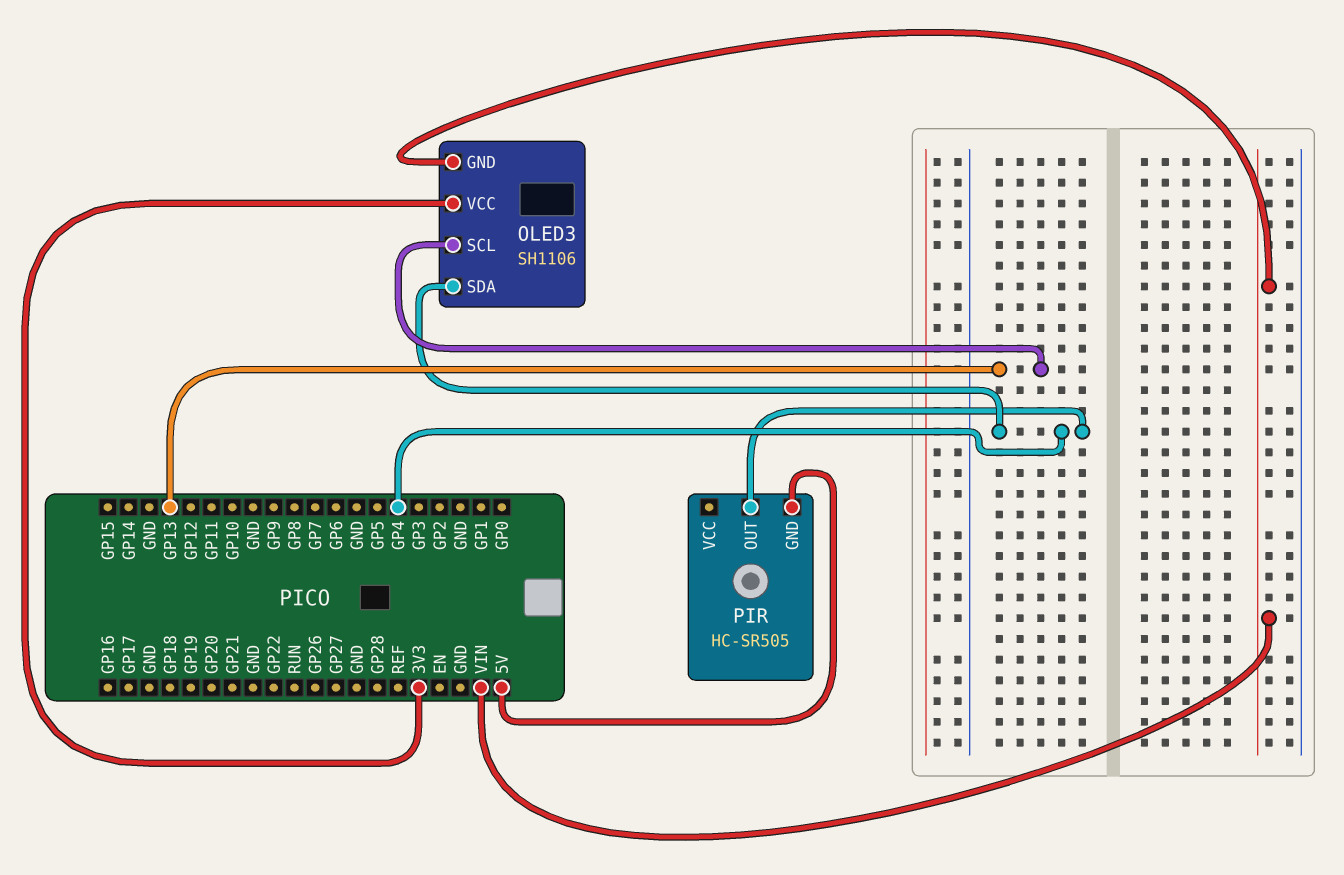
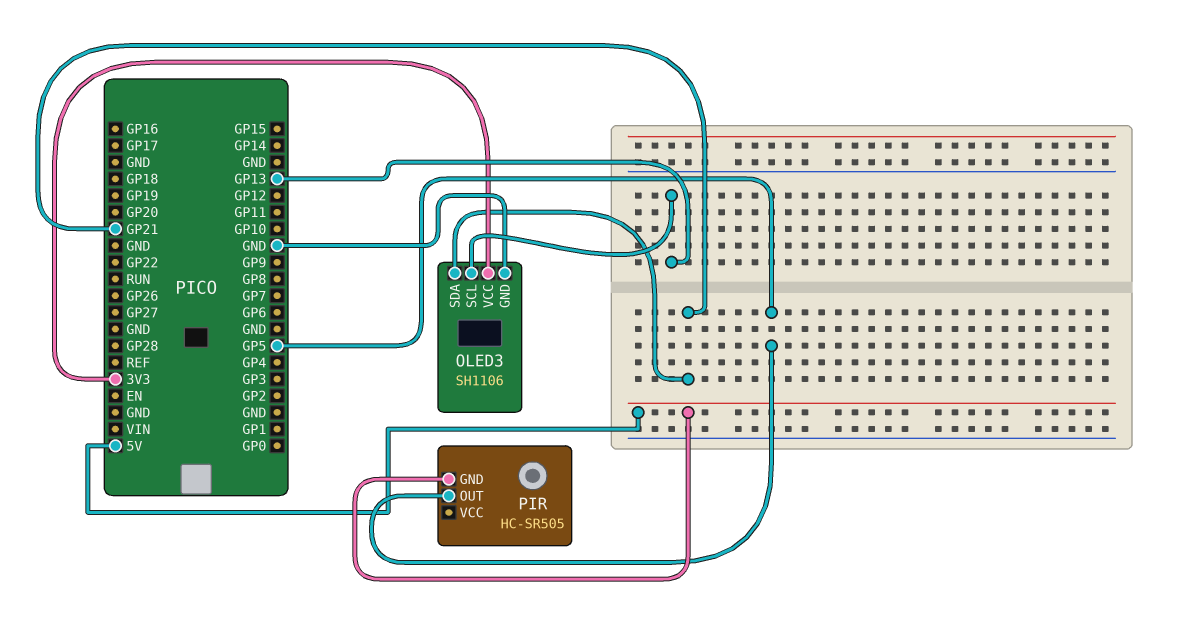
OLED3 pin GND: VIN -> GND
OLED3 pin SDA: GP4 -> GP21
PIR pin OUT: GP4 -> GP5

